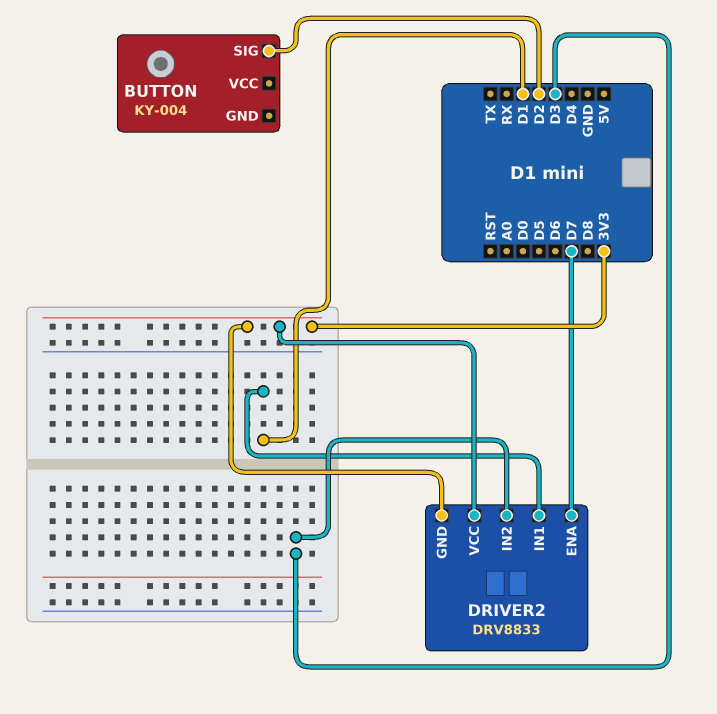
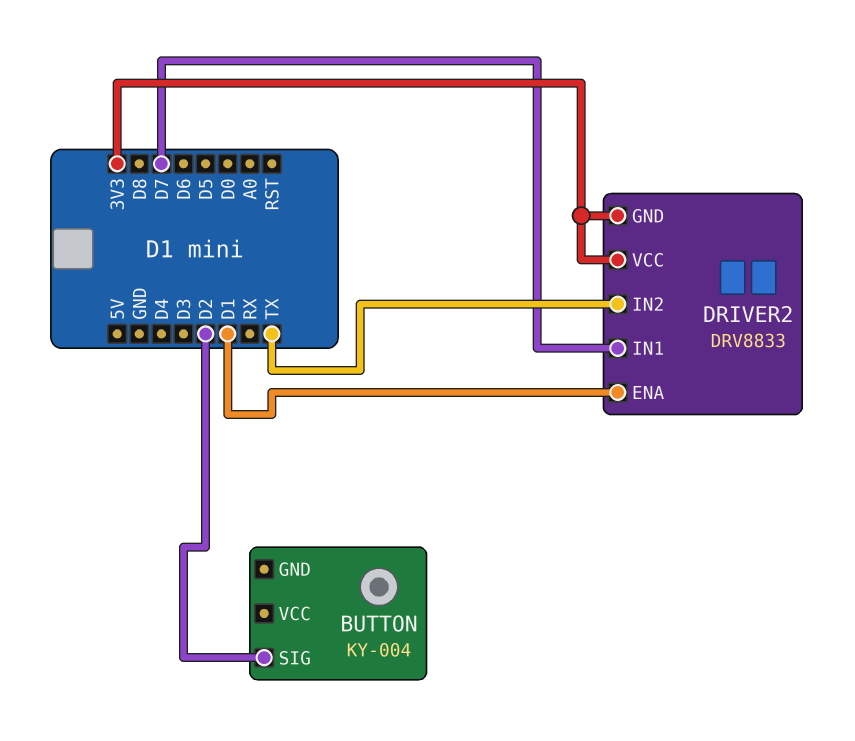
DRIVER2 pin ENA: D7 -> D1
DRIVER2 pin IN1: D1 -> D7
DRIVER2 pin IN2: D3 -> TX

